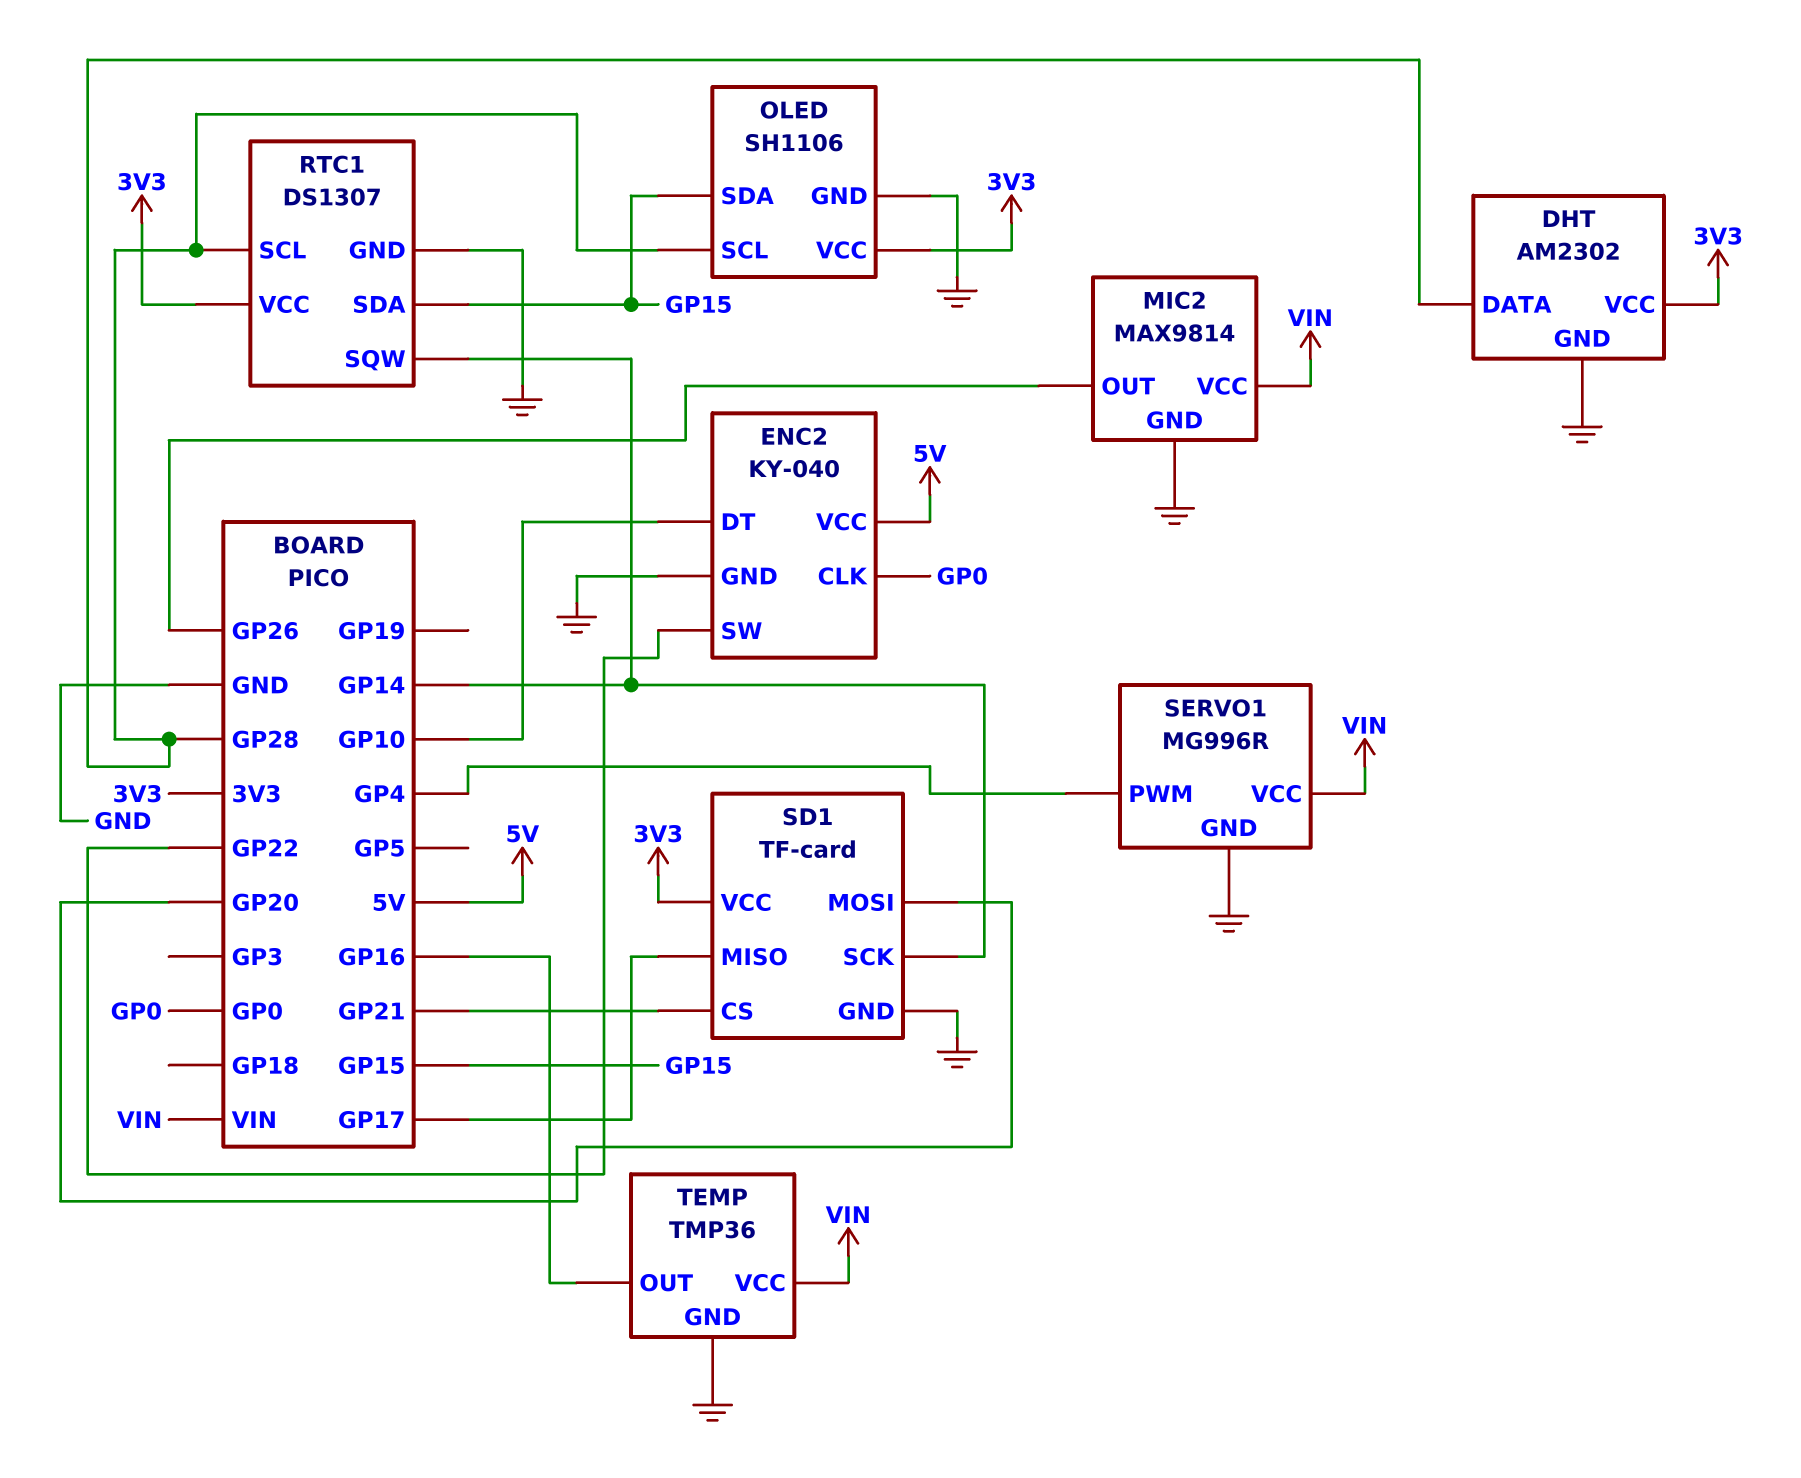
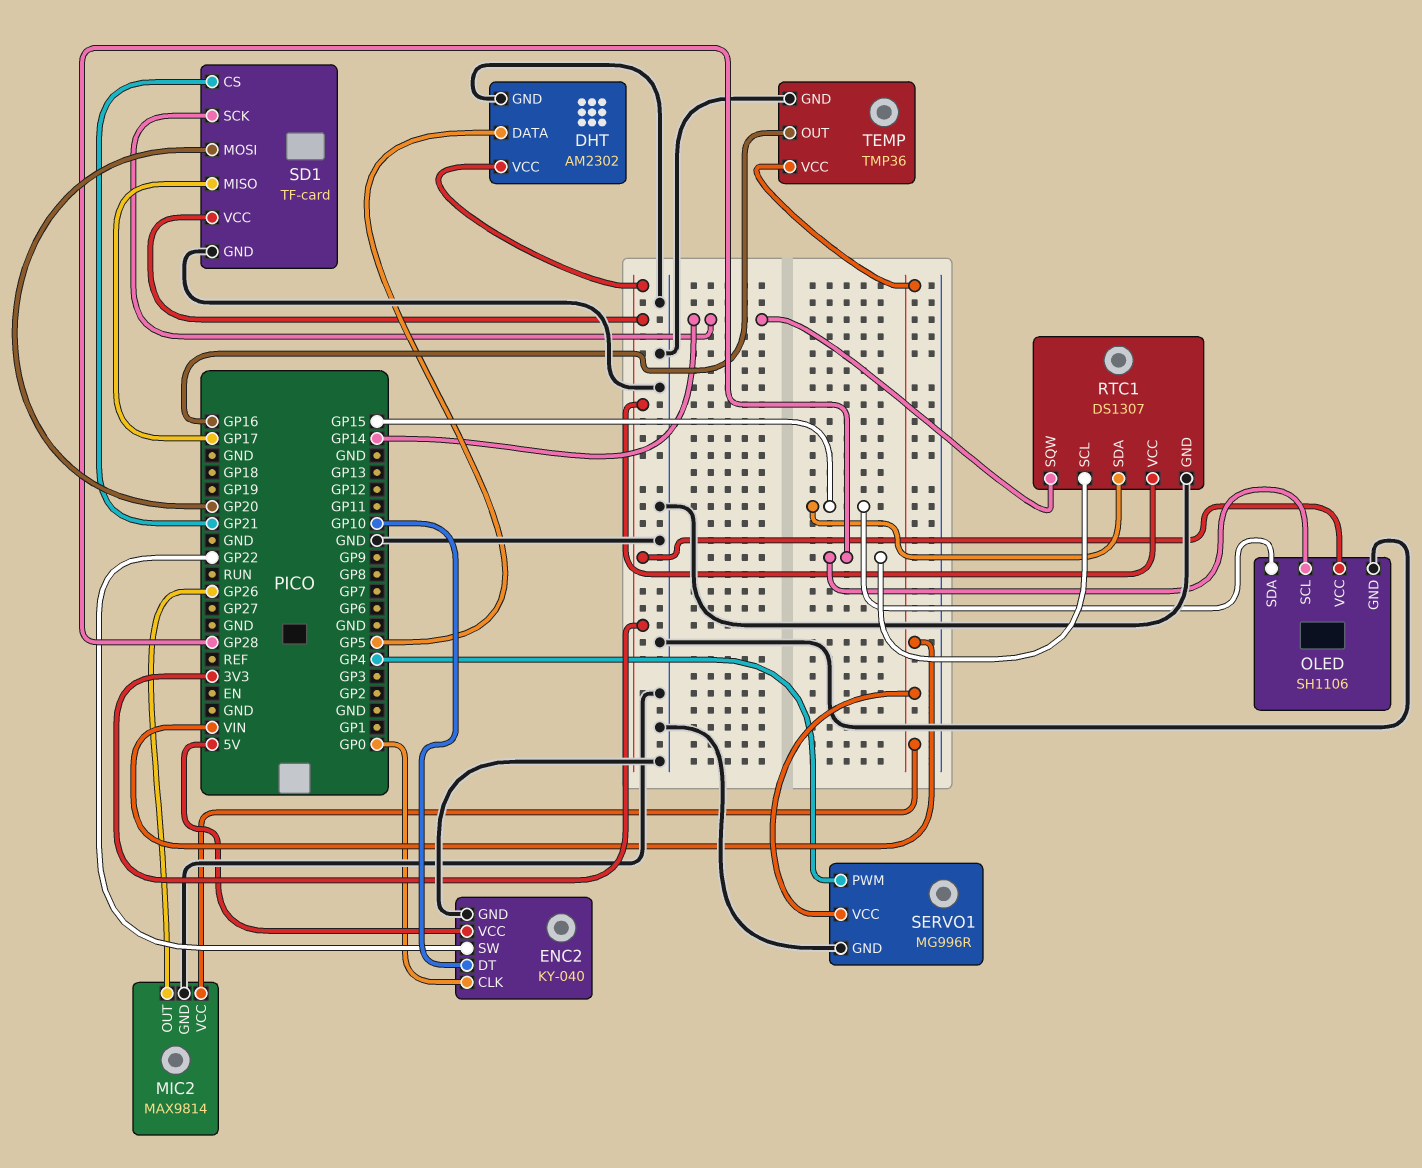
DHT pin DATA: GP28 -> GP5

